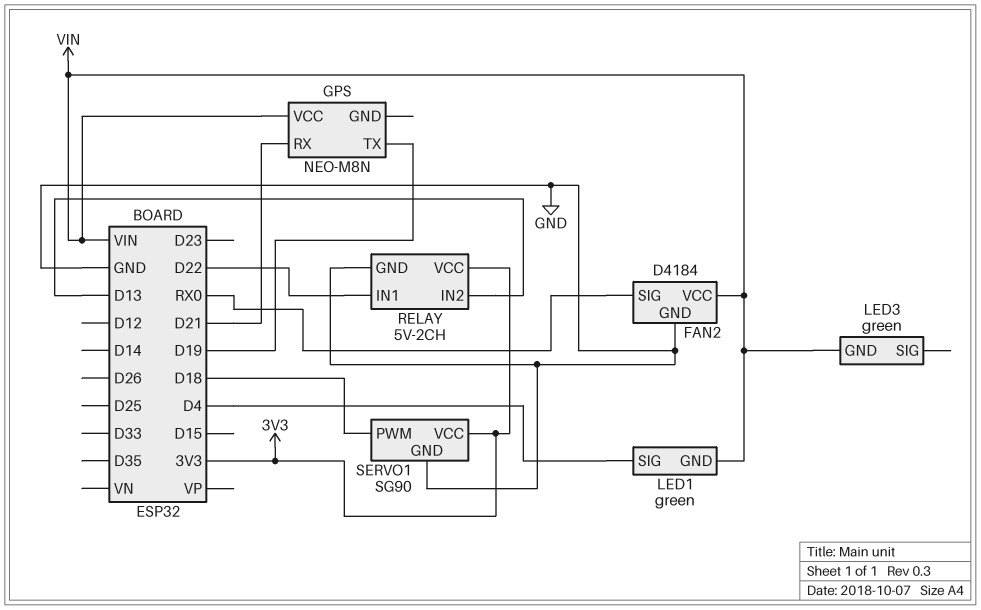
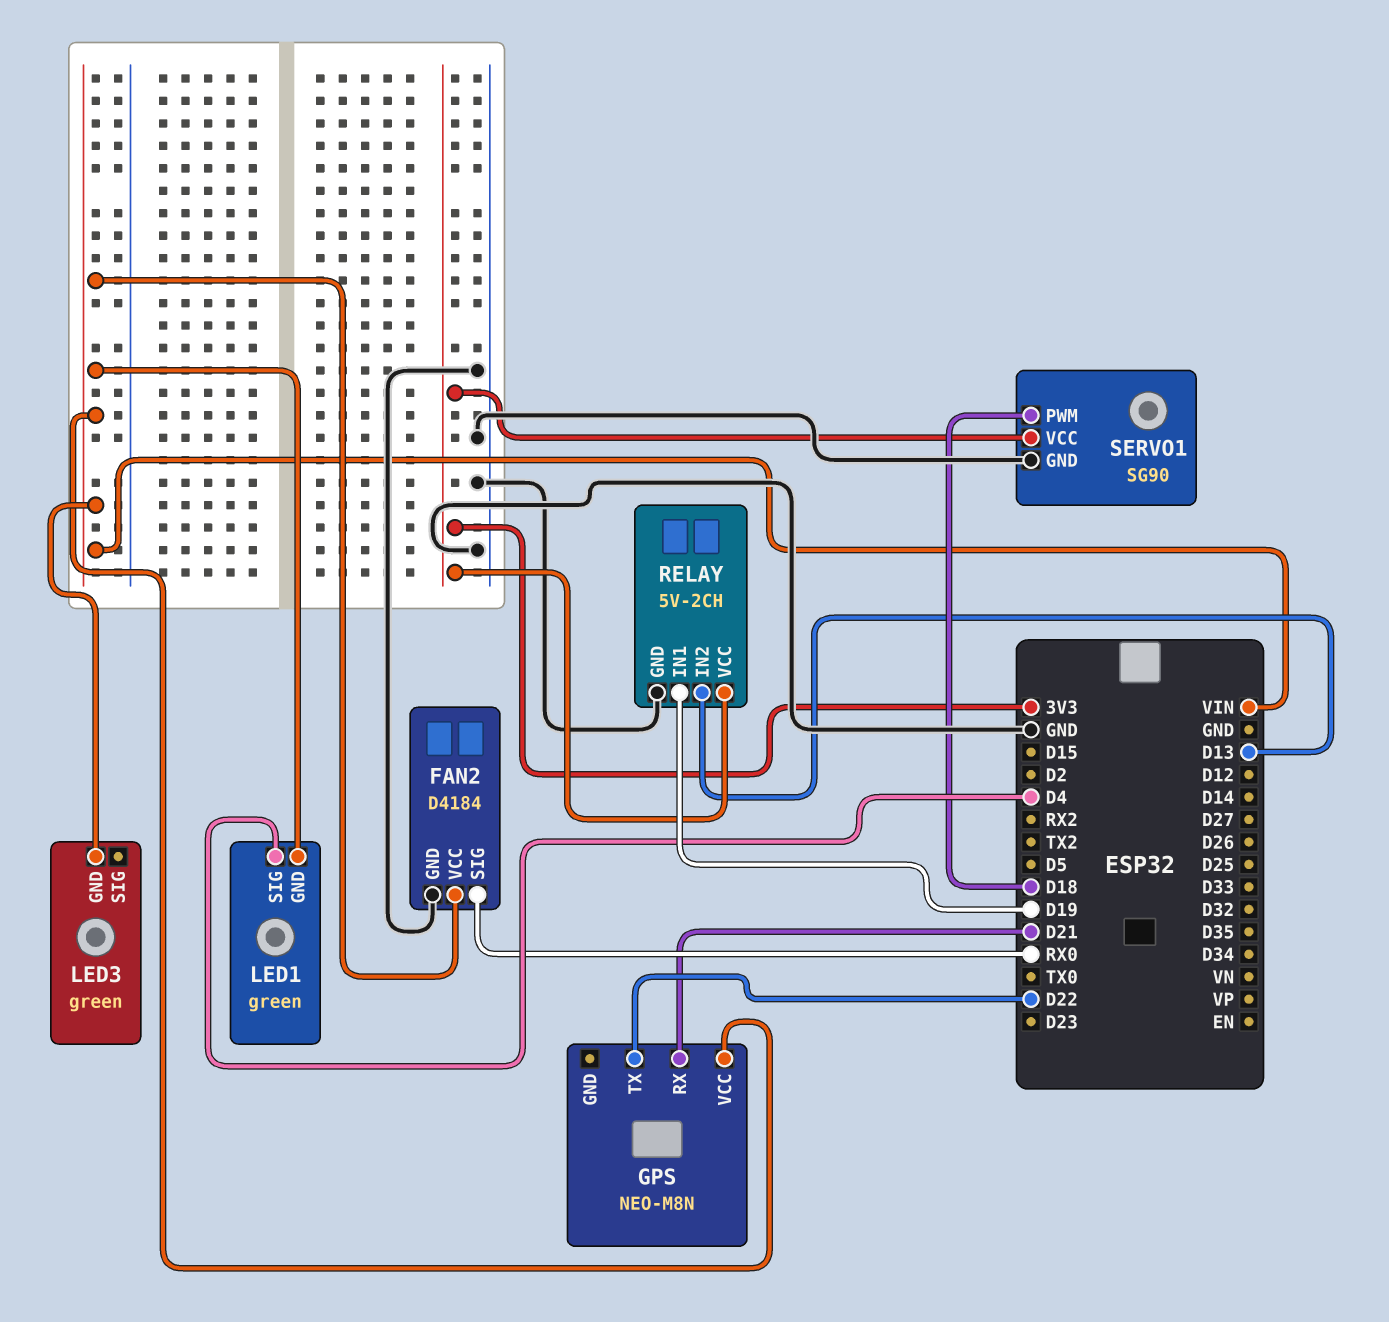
GPS pin TX: D19 -> D22
RELAY pin IN1: D22 -> D19

